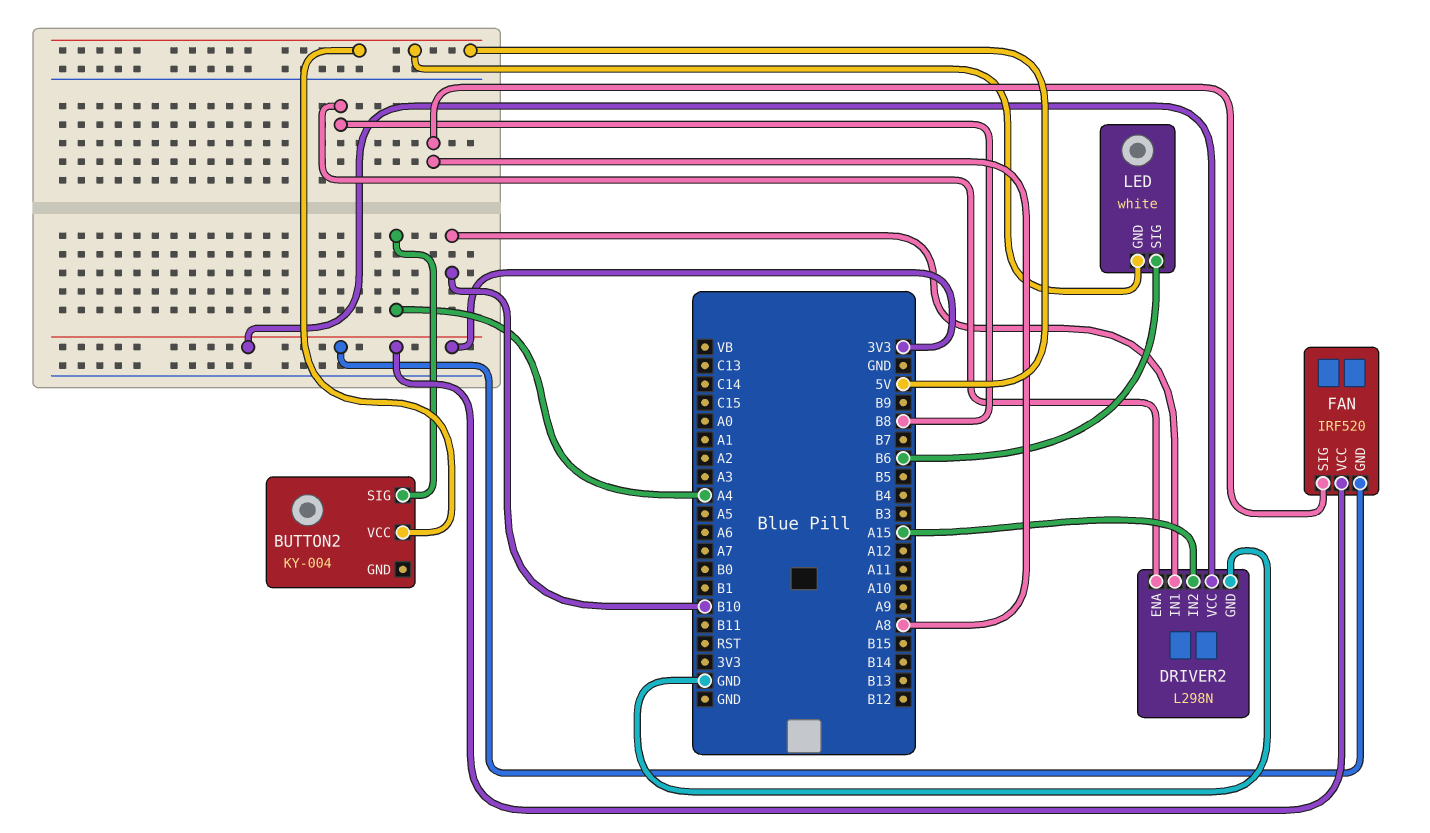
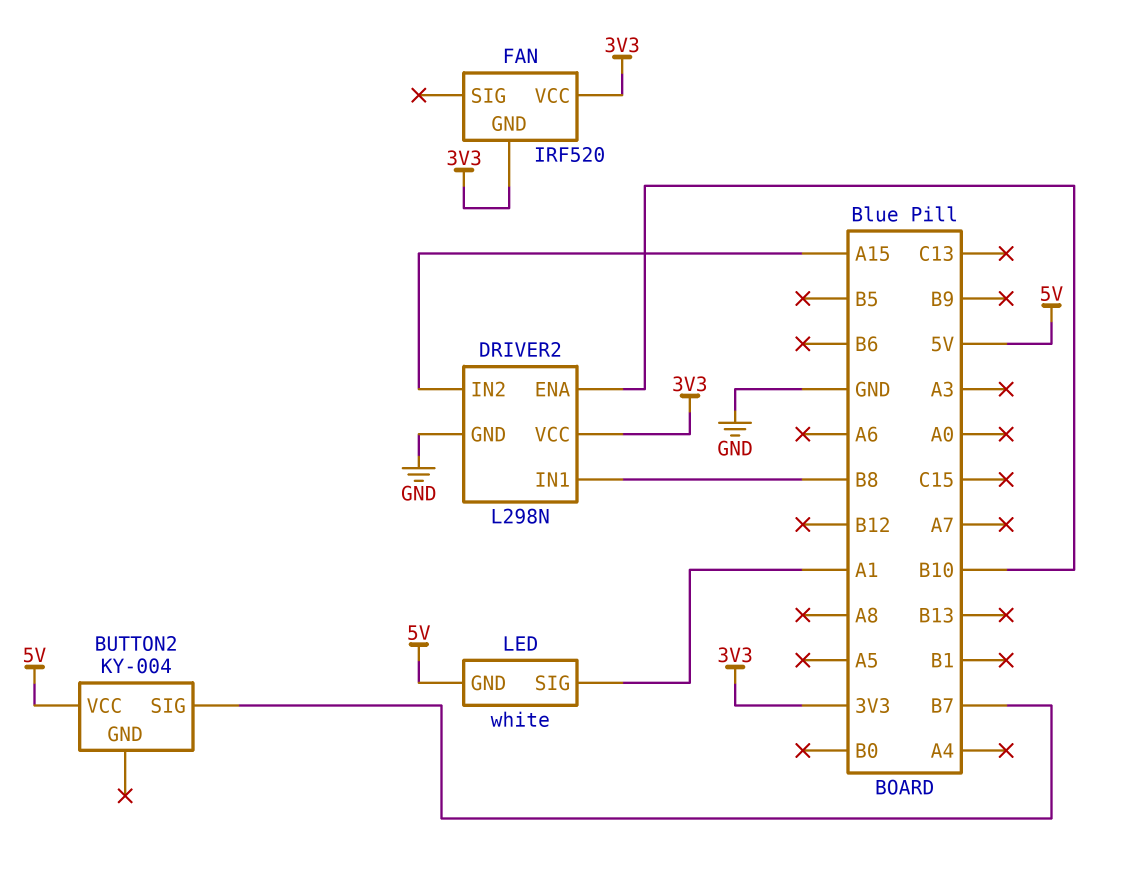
BUTTON2 pin SIG: A4 -> B7
DRIVER2 pin ENA: B8 -> B10
DRIVER2 pin IN1: B10 -> B8
FAN pin SIG: A8 -> none
LED pin SIG: B6 -> A1

